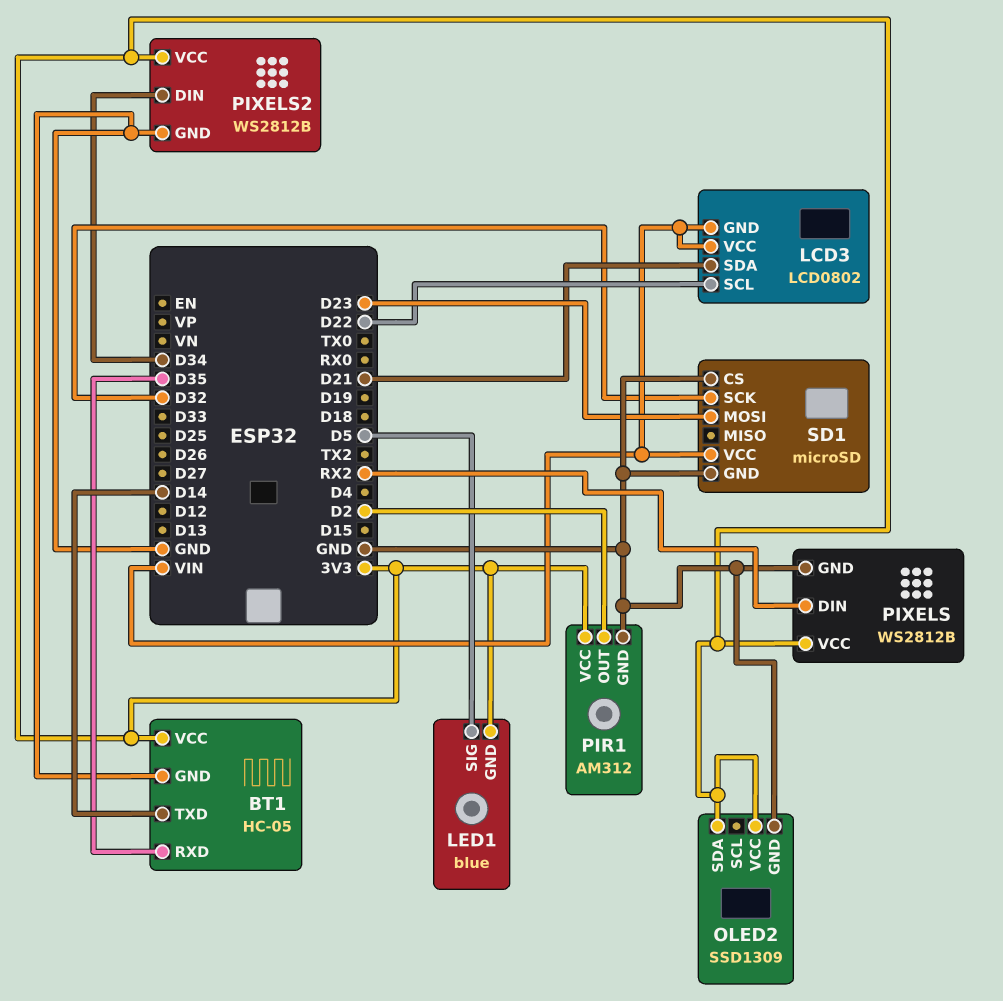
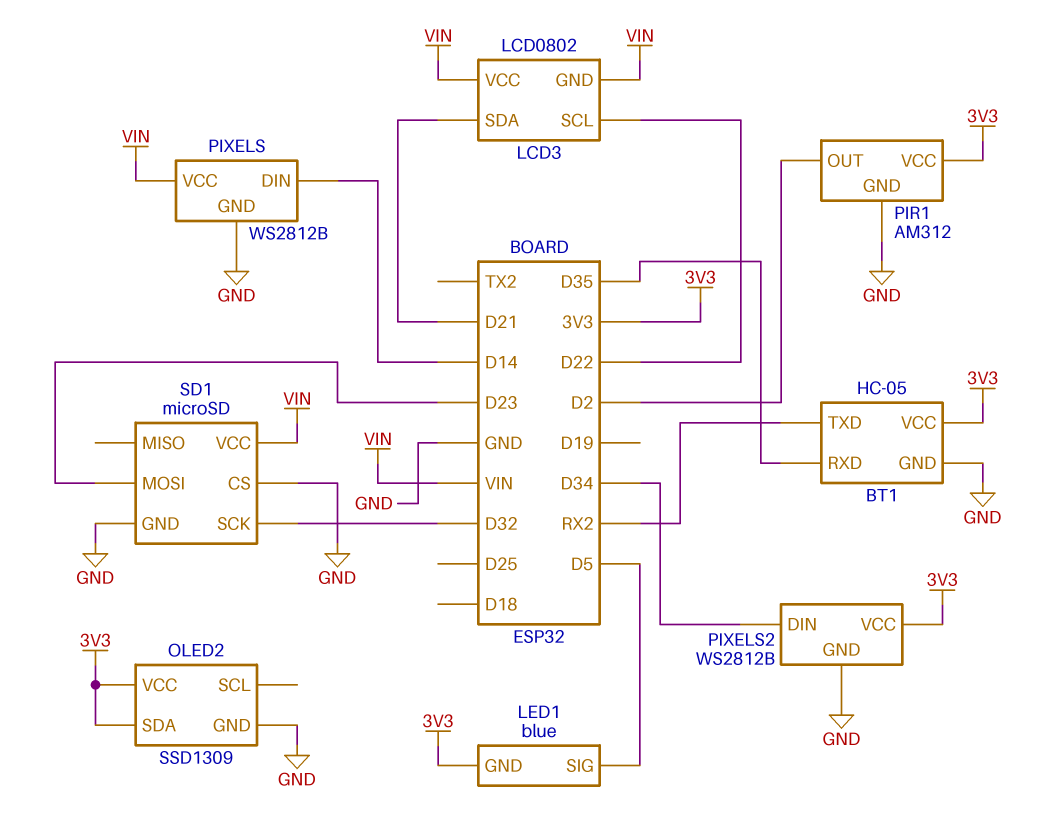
BT1 pin TXD: D14 -> RX2
PIXELS pin DIN: RX2 -> D14
PIXELS pin VCC: 3V3 -> VIN

